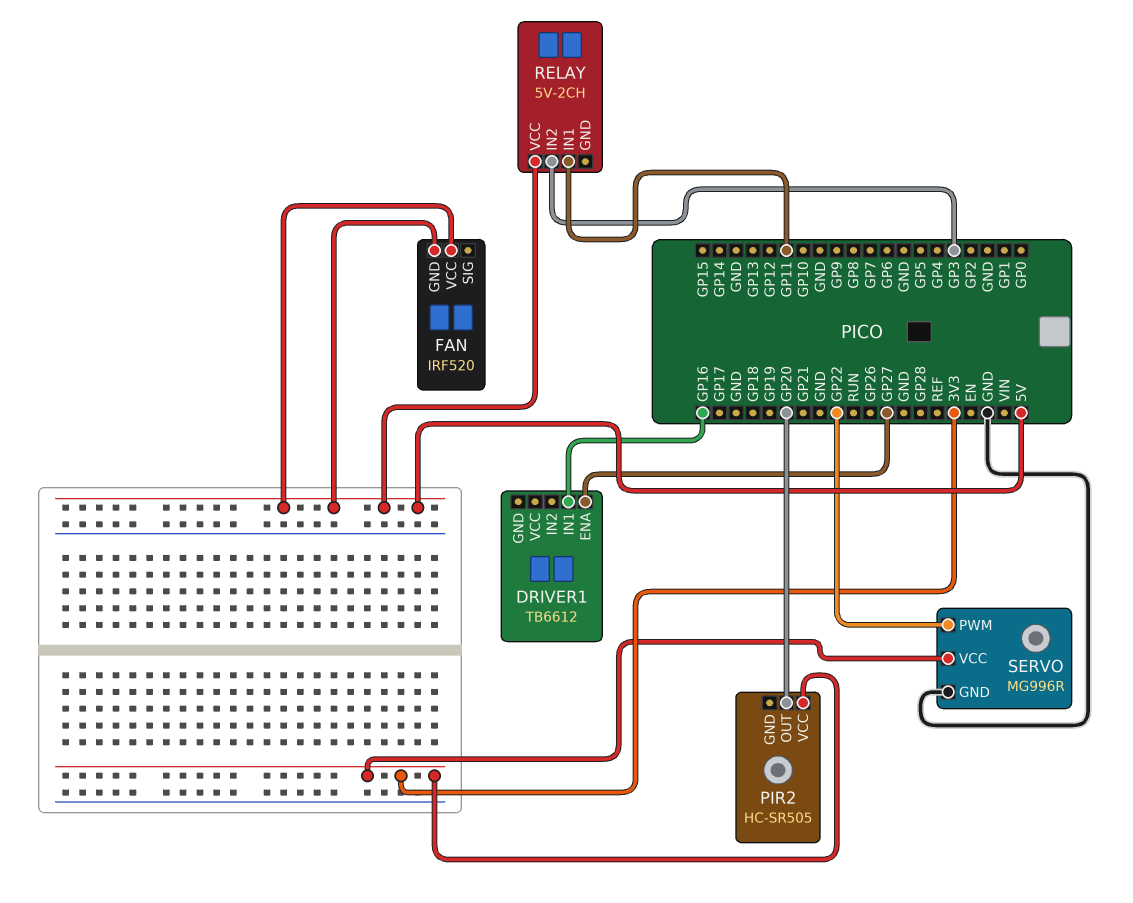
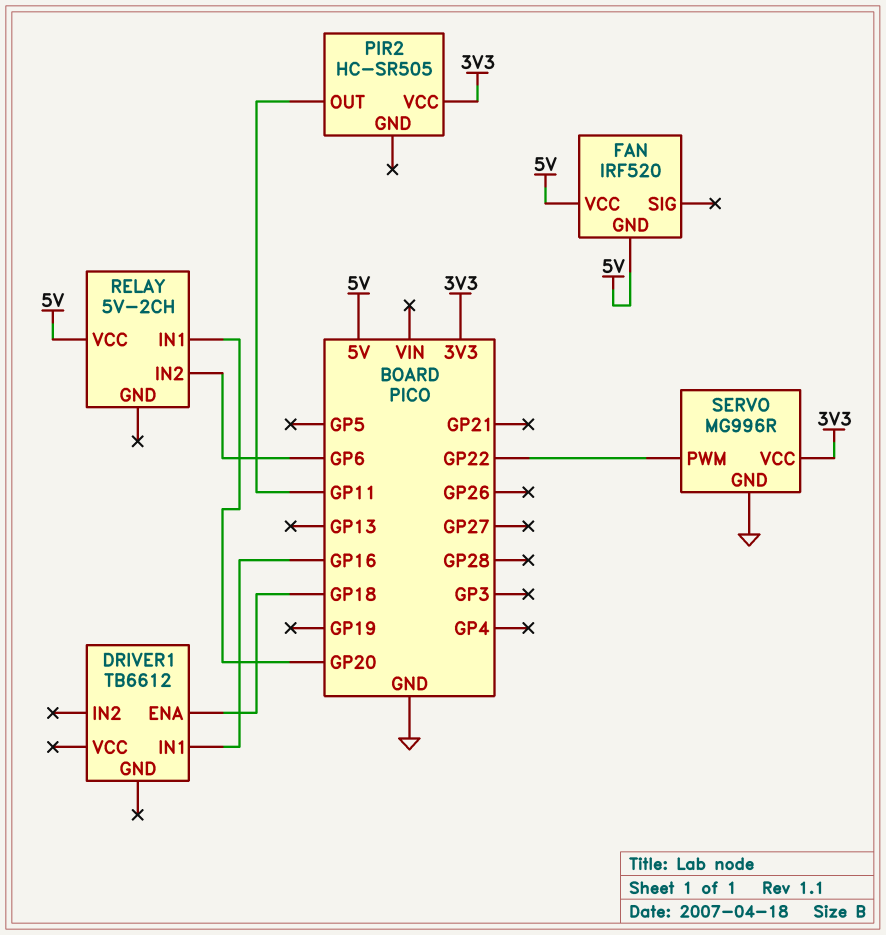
DRIVER1 pin ENA: GP27 -> GP18
PIR2 pin OUT: GP20 -> GP11
RELAY pin IN1: GP11 -> GP20
RELAY pin IN2: GP3 -> GP6

